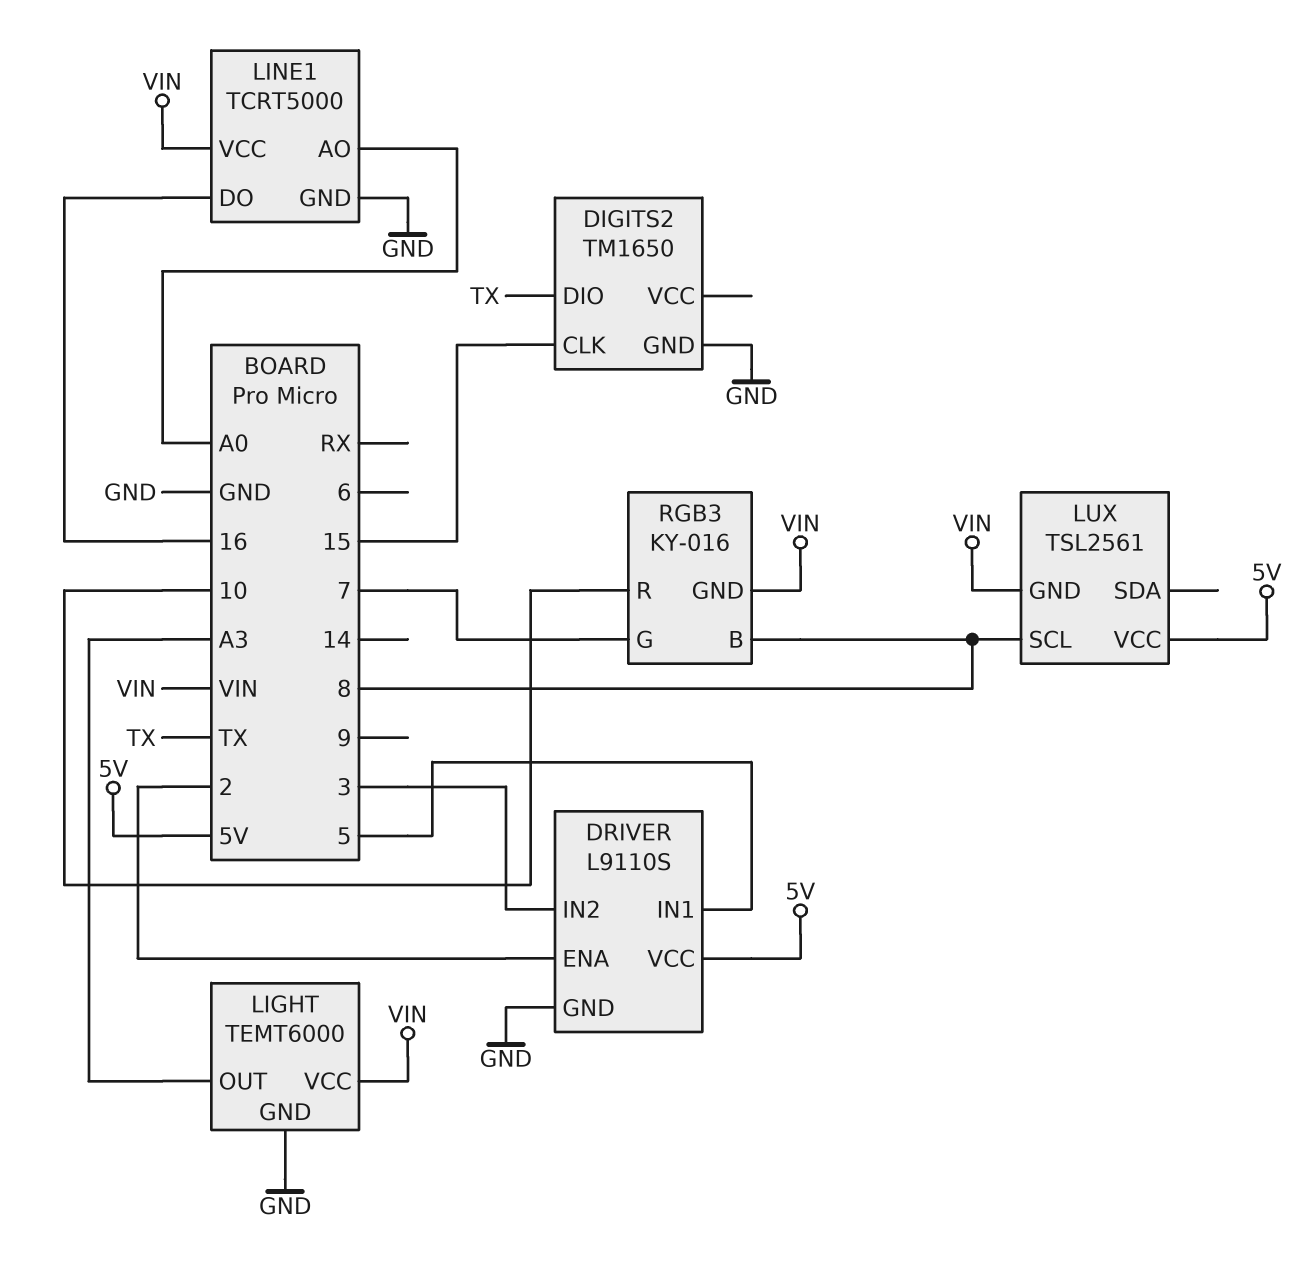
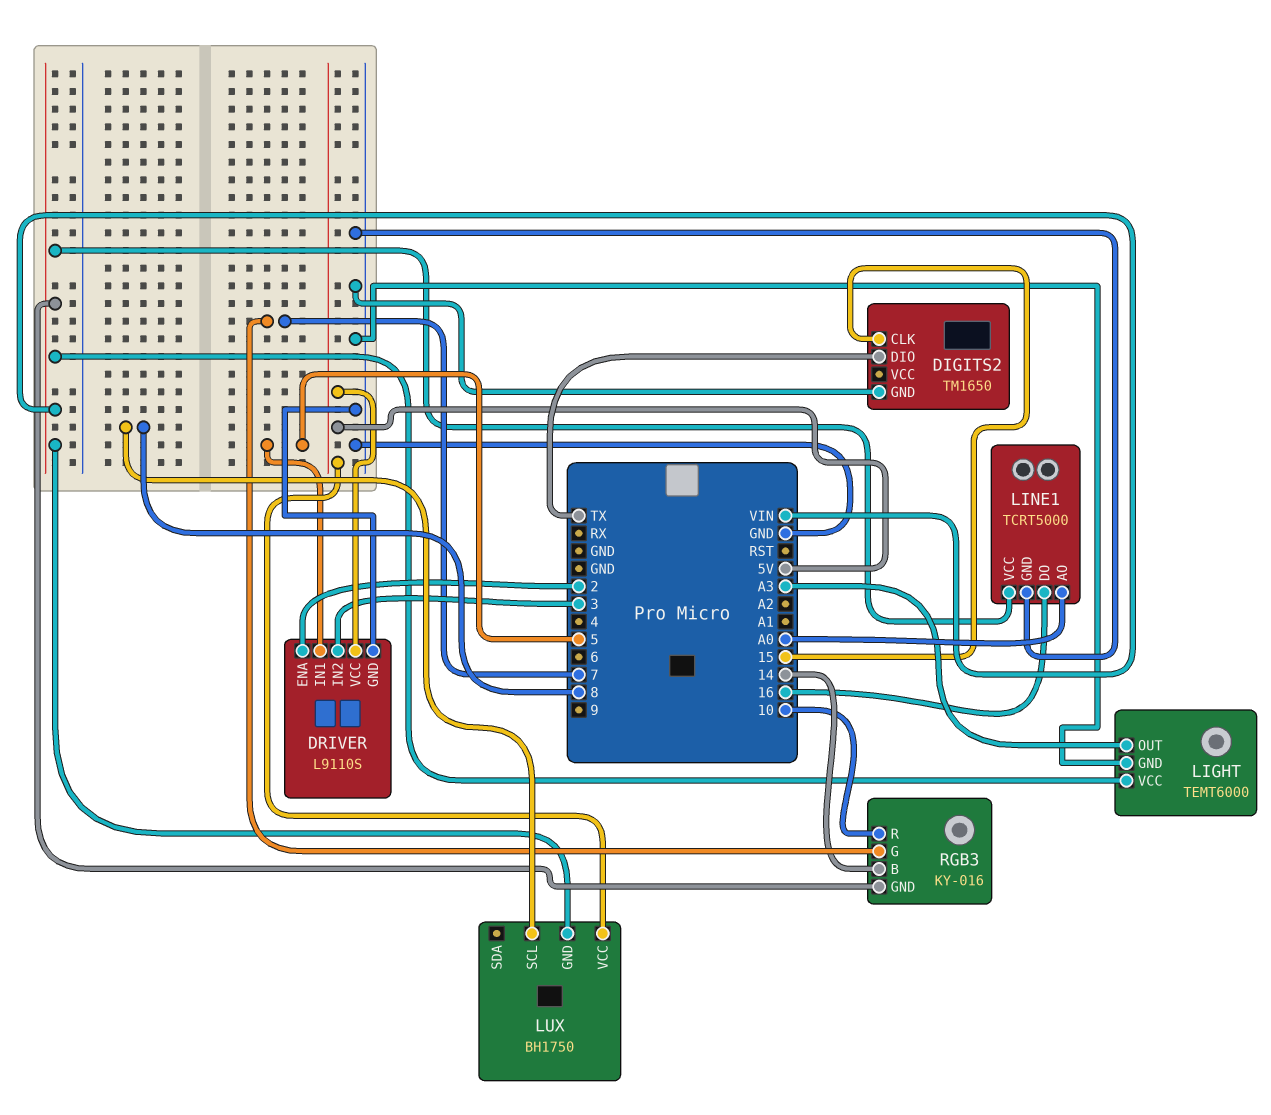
LUX: TSL2561 -> BH1750
RGB3 pin B: 8 -> 14

